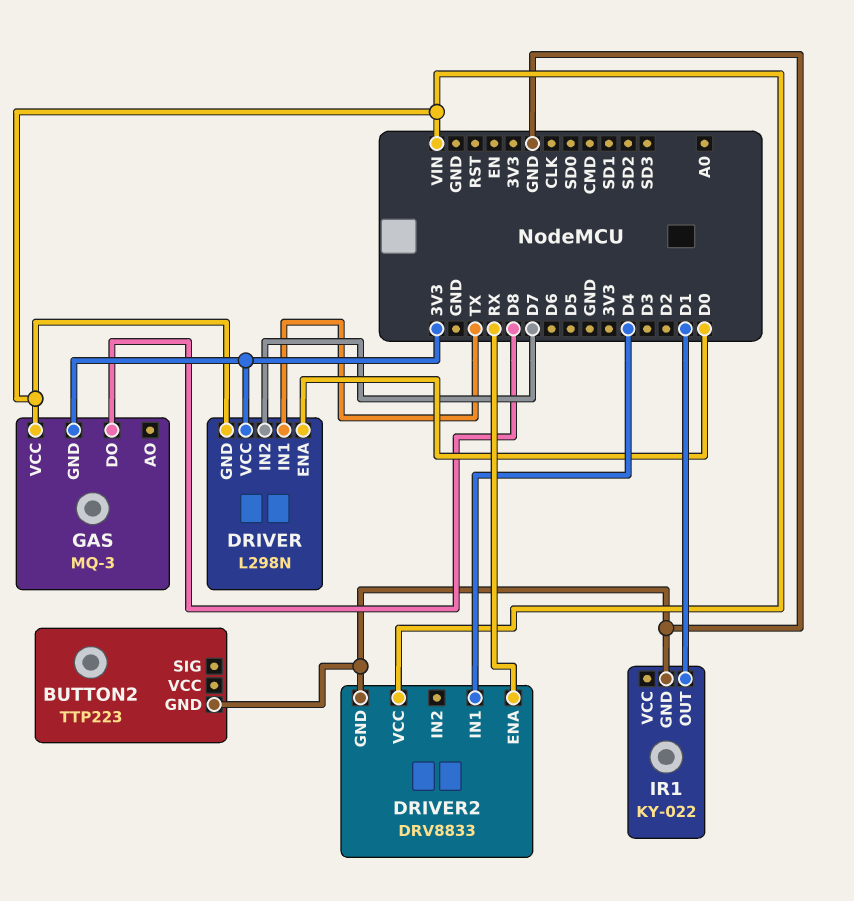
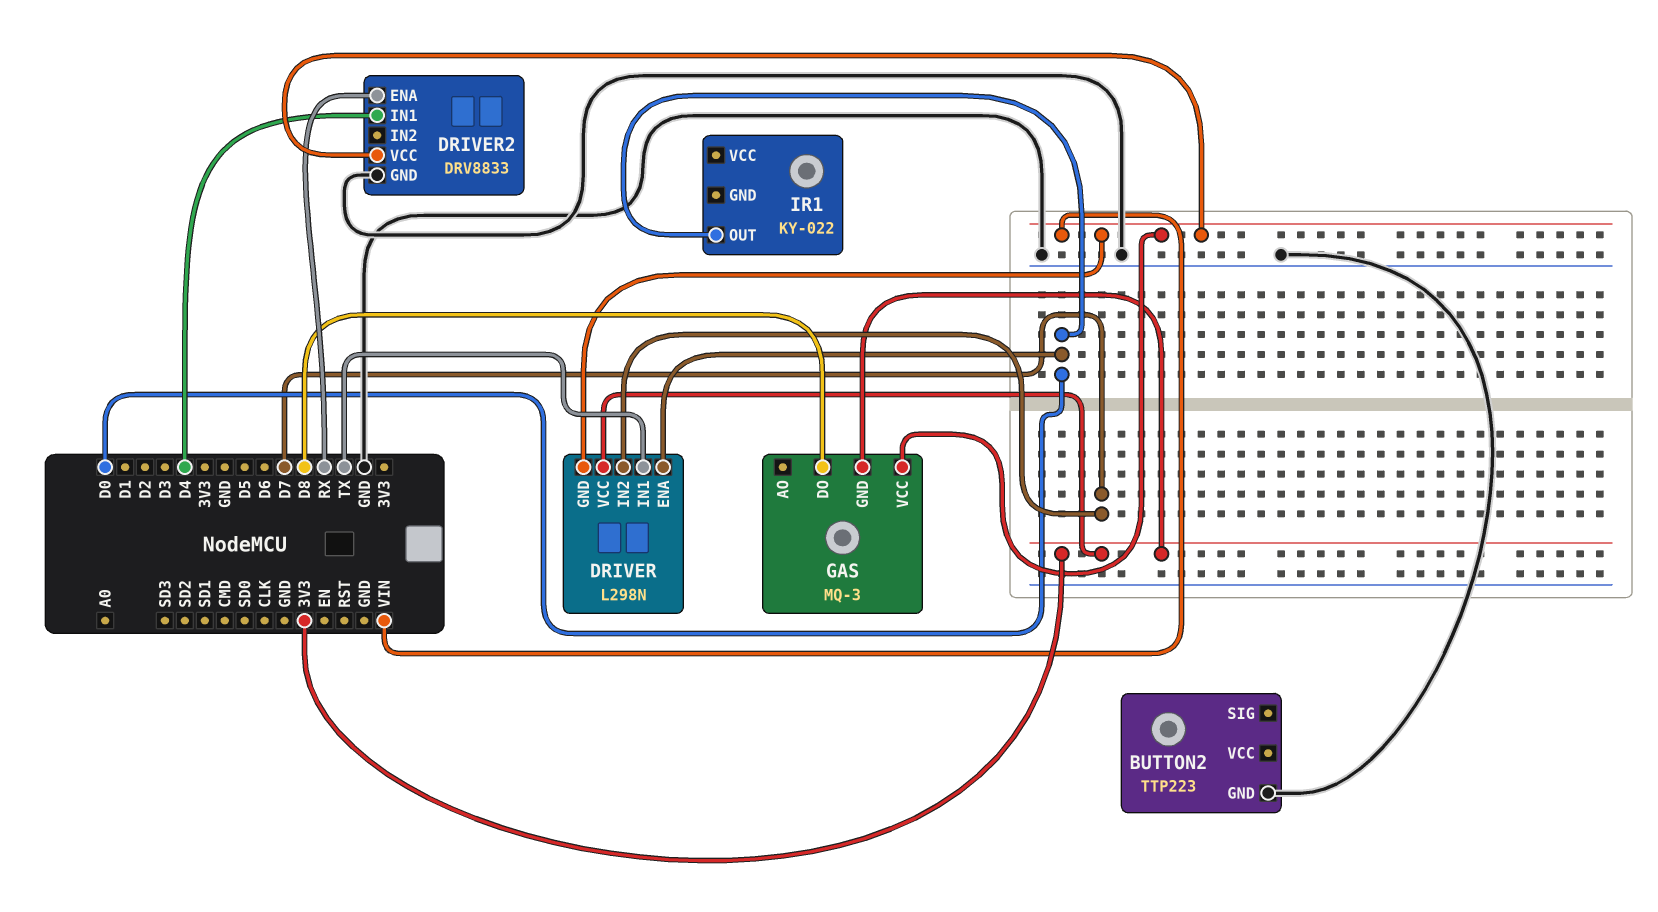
IR1 pin GND: GND -> none
IR1 pin OUT: D1 -> D0

